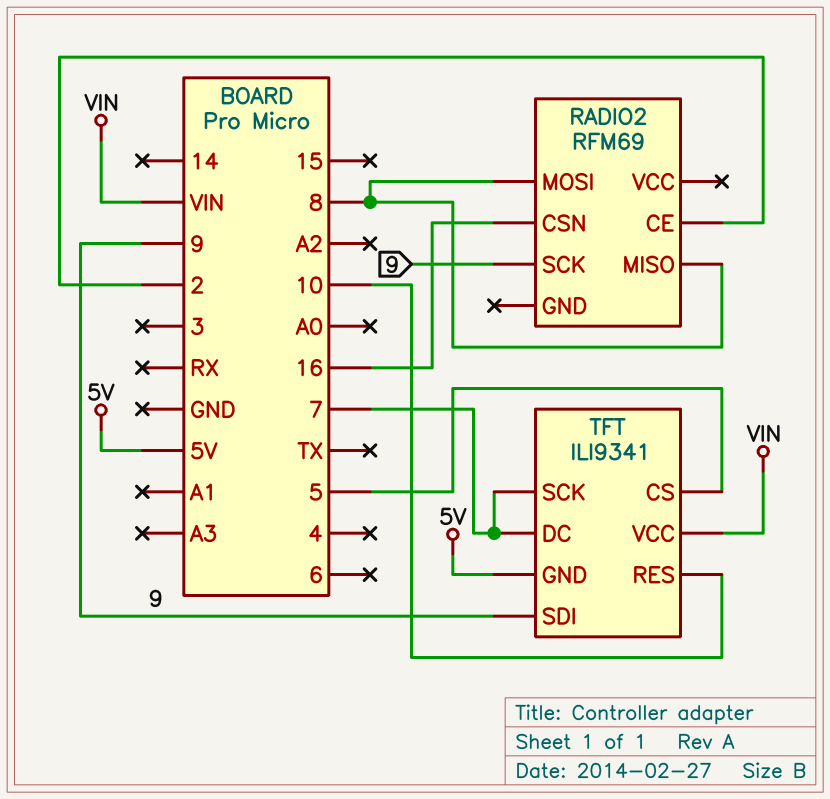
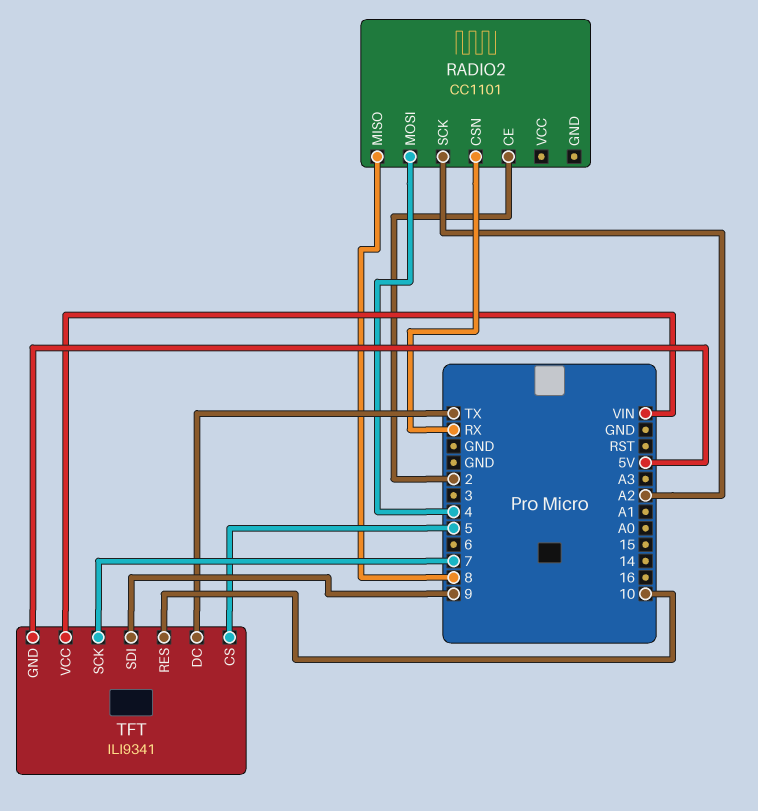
RADIO2: RFM69 -> CC1101
RADIO2 pin CSN: 16 -> RX
RADIO2 pin MOSI: 8 -> 4
RADIO2 pin SCK: 9 -> A2
TFT pin DC: 7 -> TX

